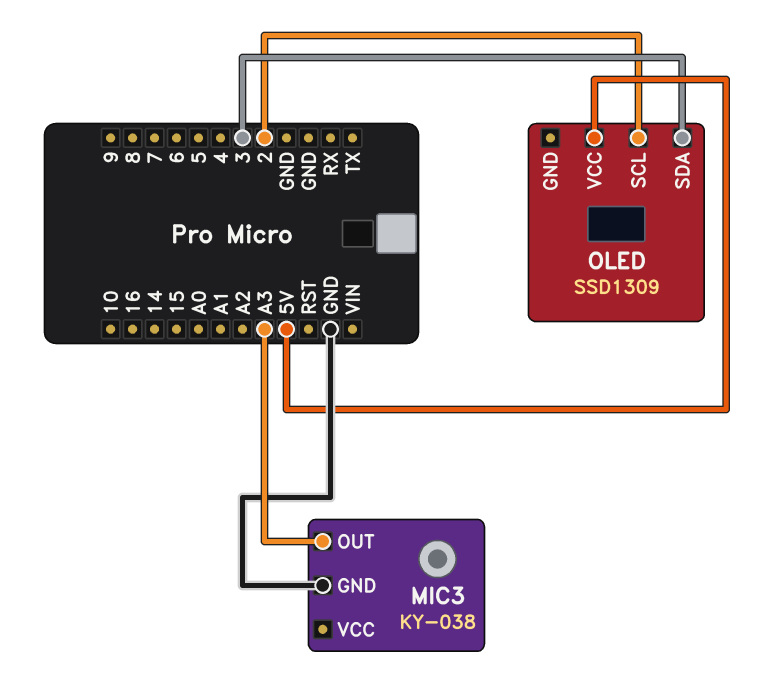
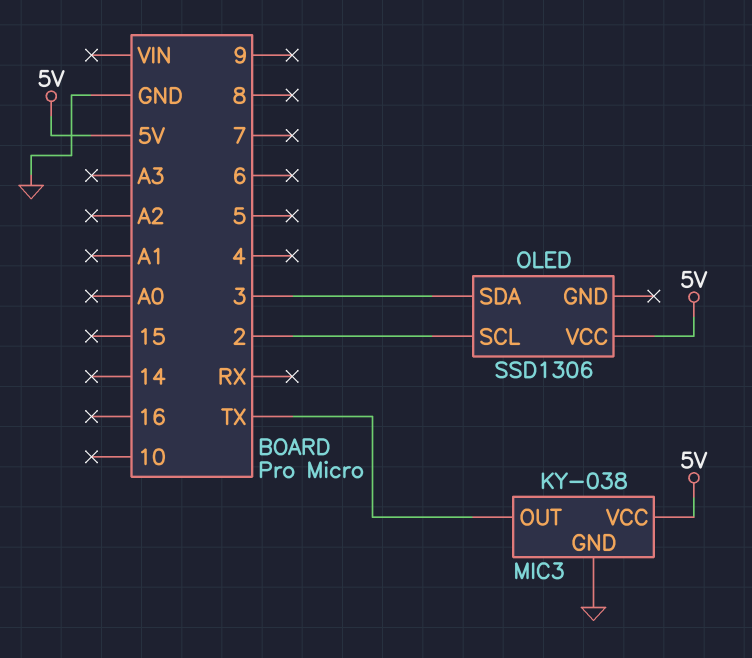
MIC3 pin OUT: A3 -> TX
MIC3 pin VCC: none -> 5V
OLED: SSD1309 -> SSD1306

